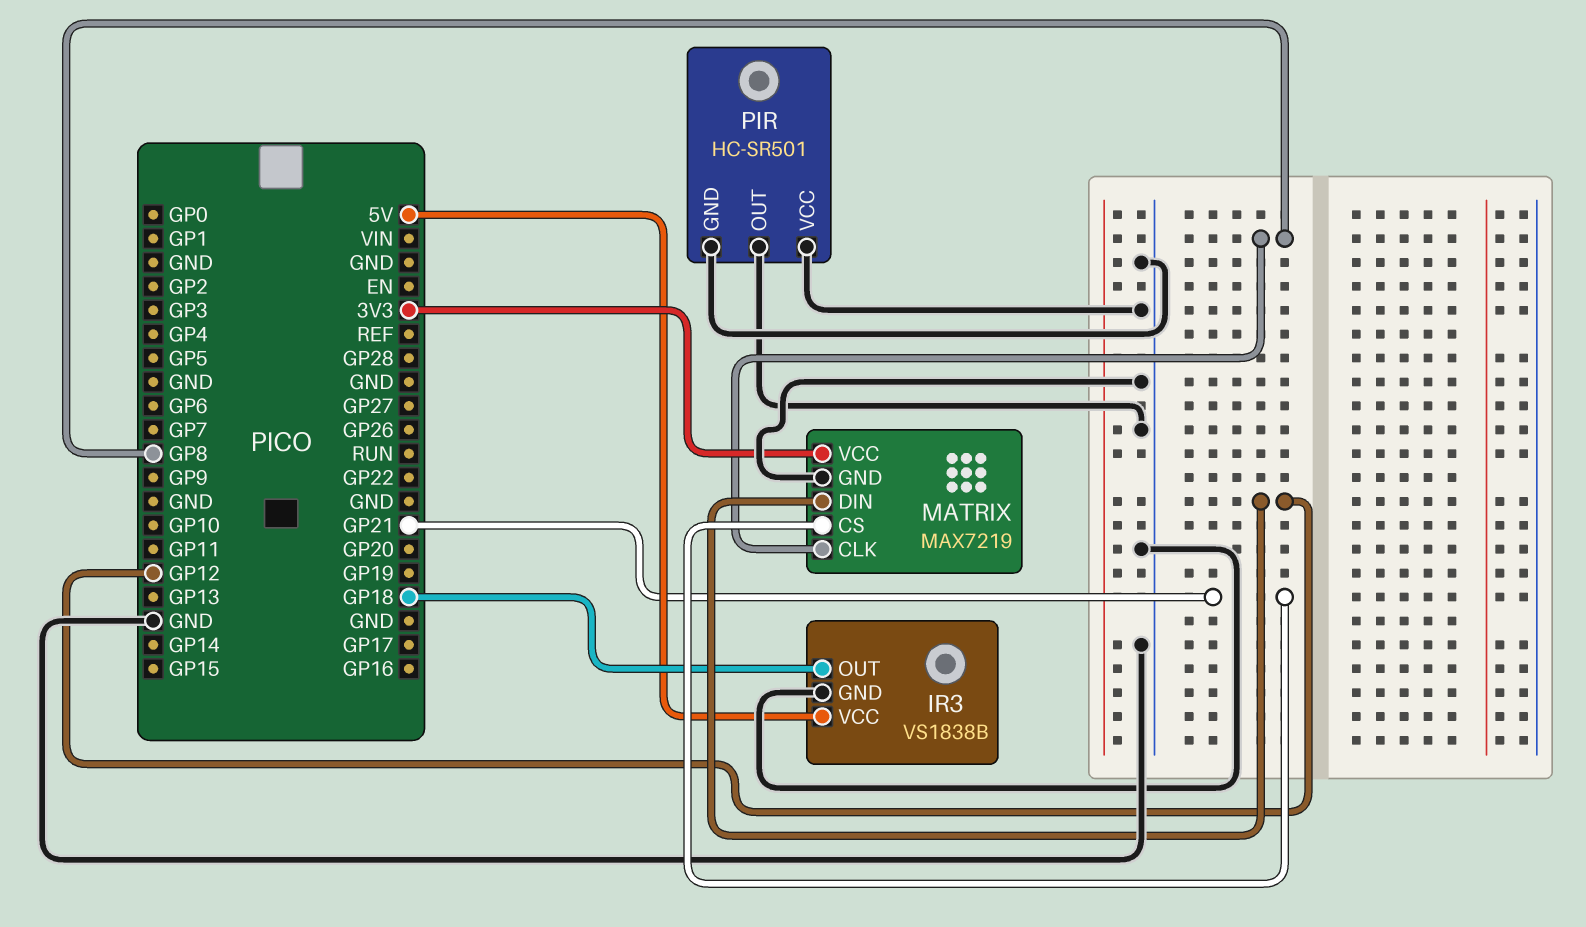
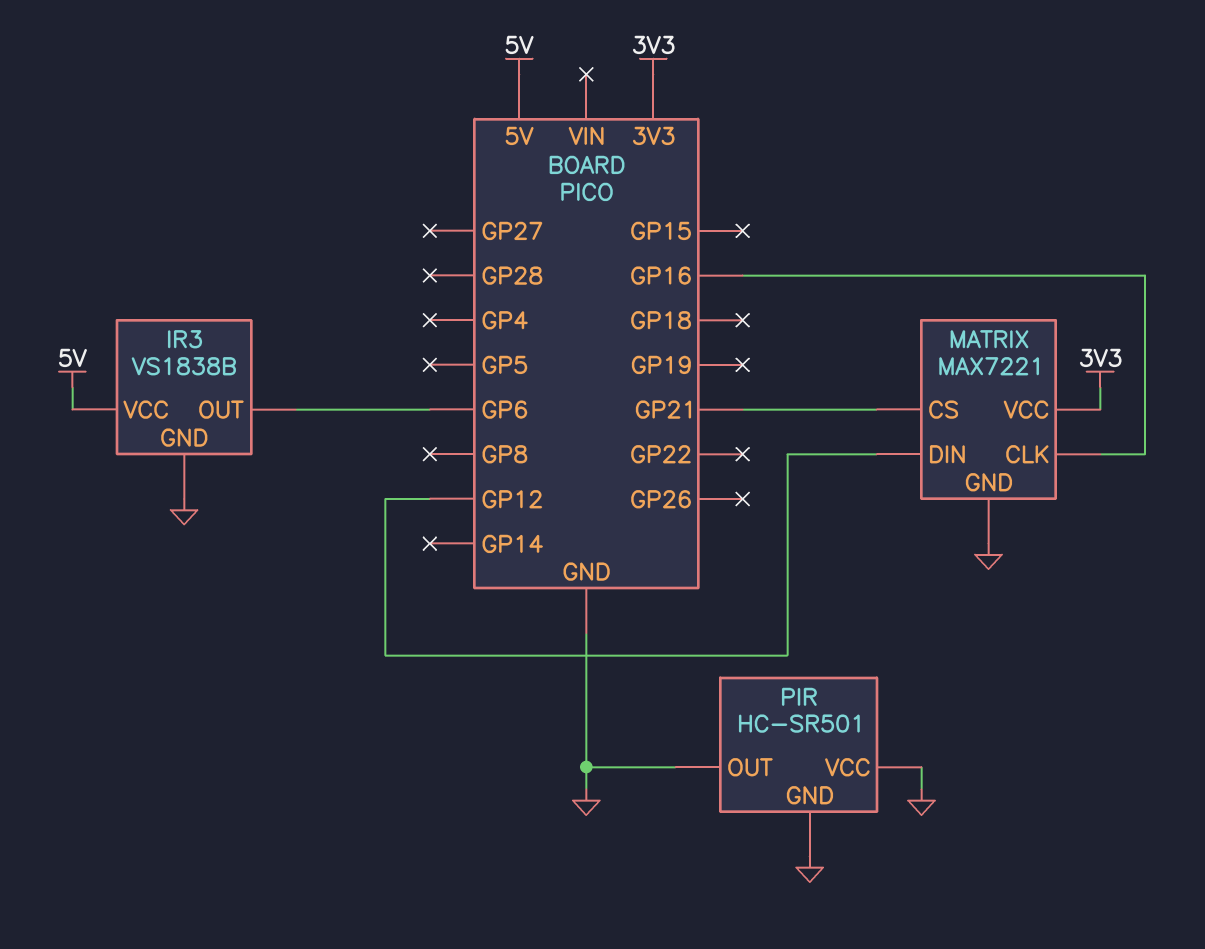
IR3 pin OUT: GP18 -> GP6
MATRIX: MAX7219 -> MAX7221
MATRIX pin CLK: GP8 -> GP16

